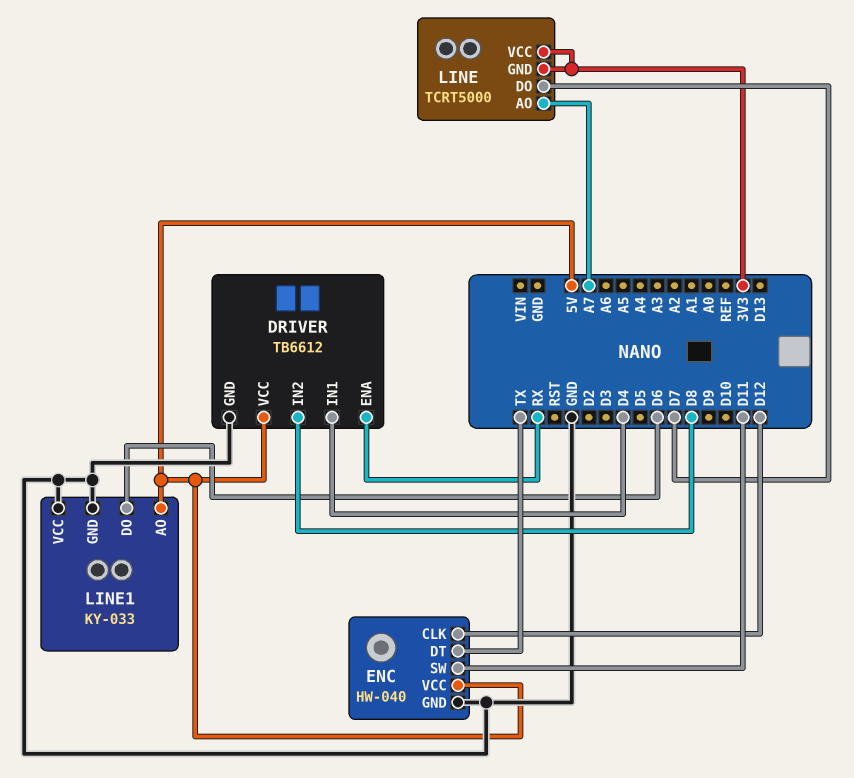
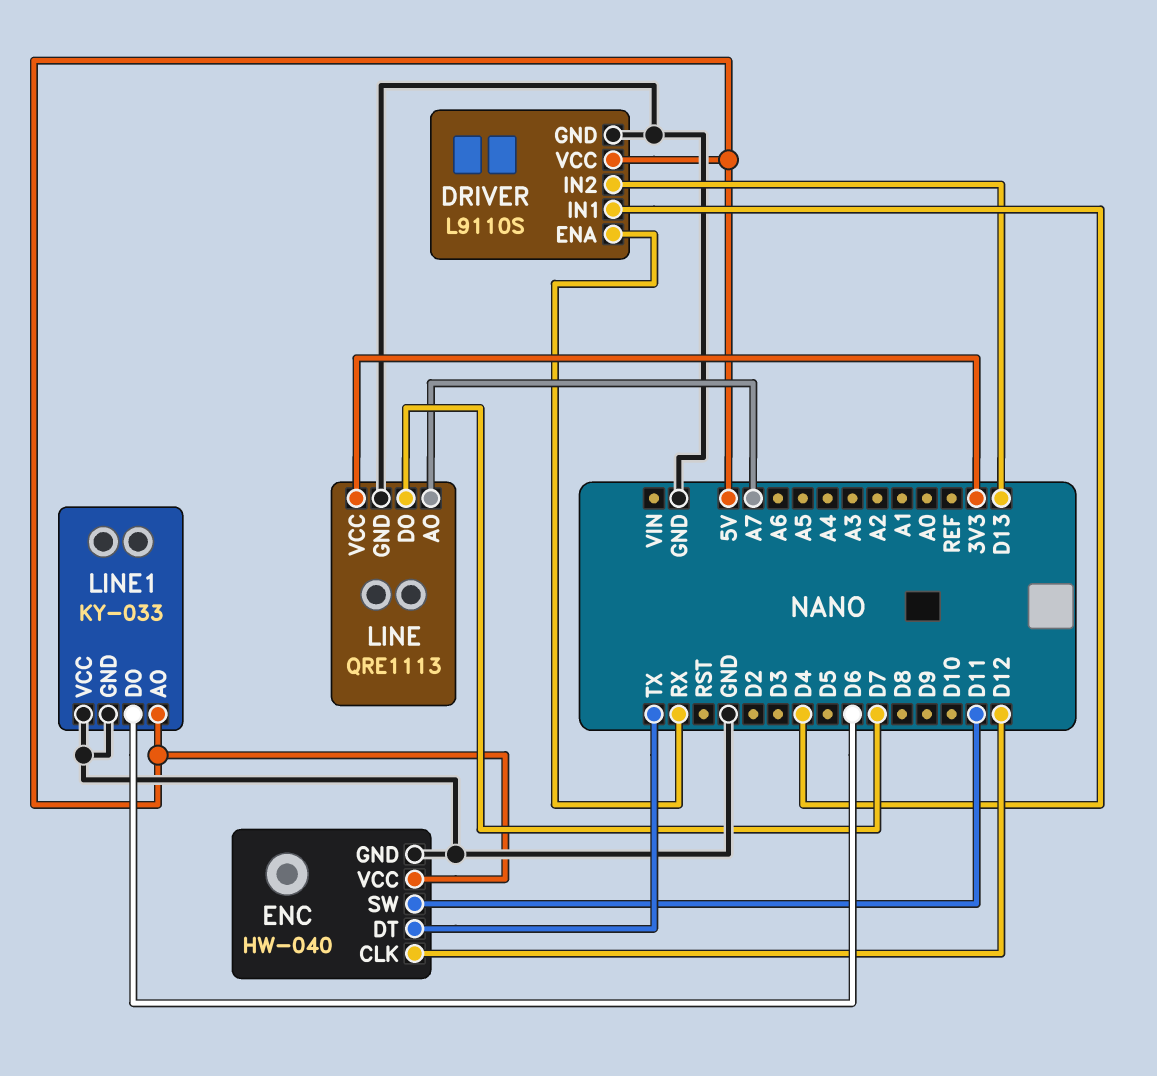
DRIVER: TB6612 -> L9110S
DRIVER pin IN2: D8 -> D13
LINE: TCRT5000 -> QRE1113
LINE pin GND: 3V3 -> GND

